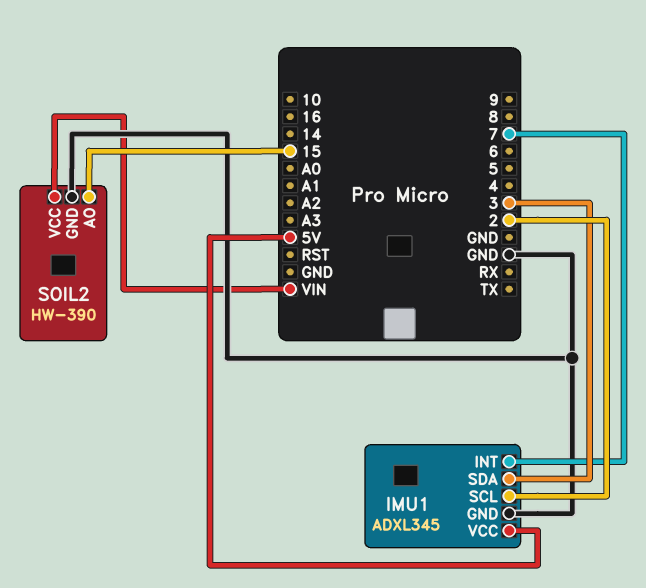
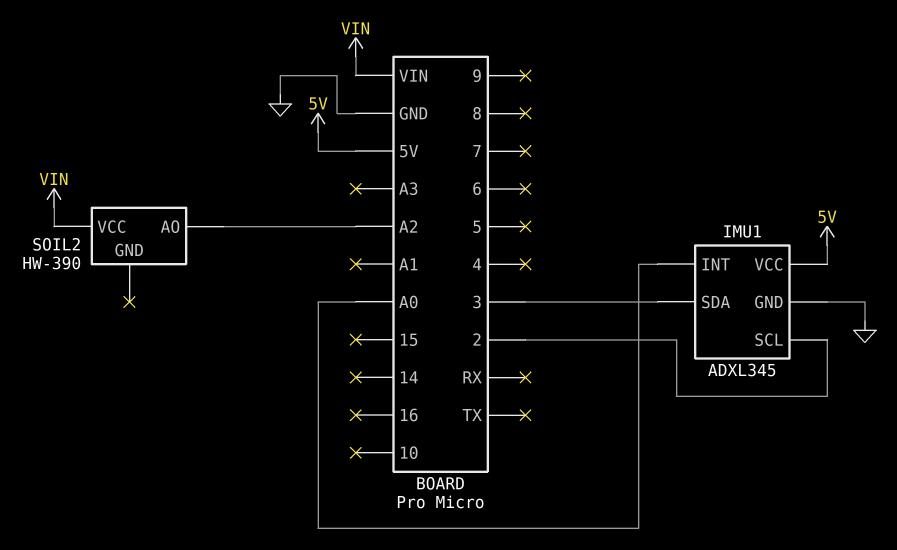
IMU1 pin INT: 7 -> A0
SOIL2 pin AO: 15 -> A2
SOIL2 pin GND: GND -> none

